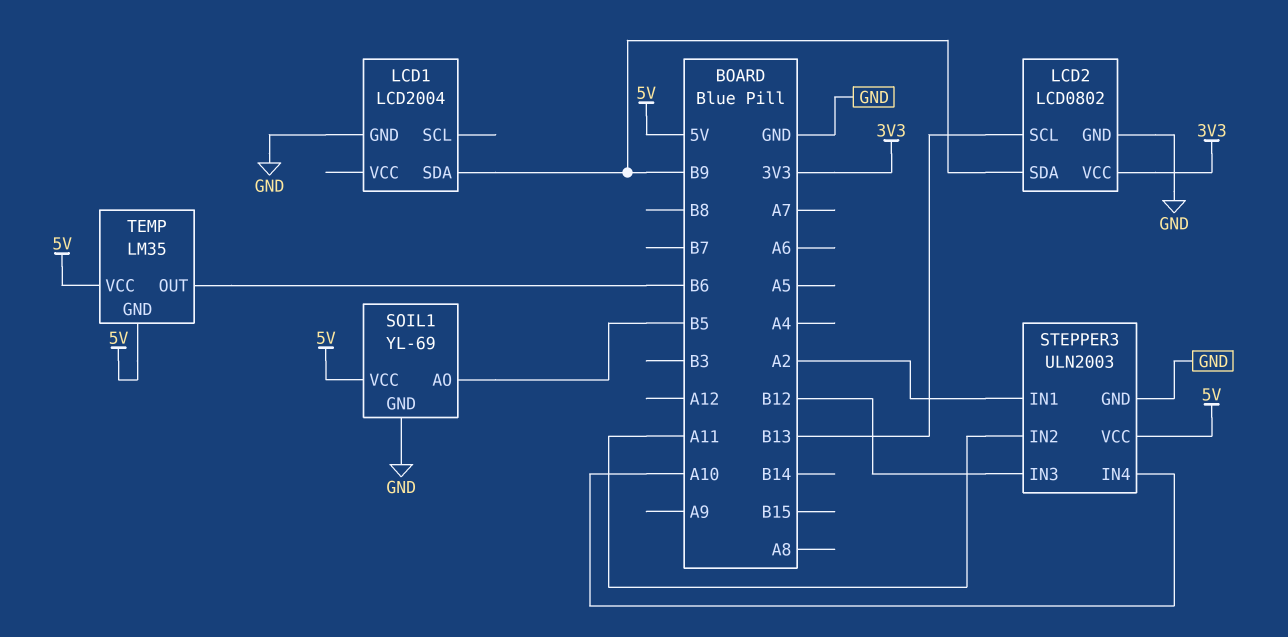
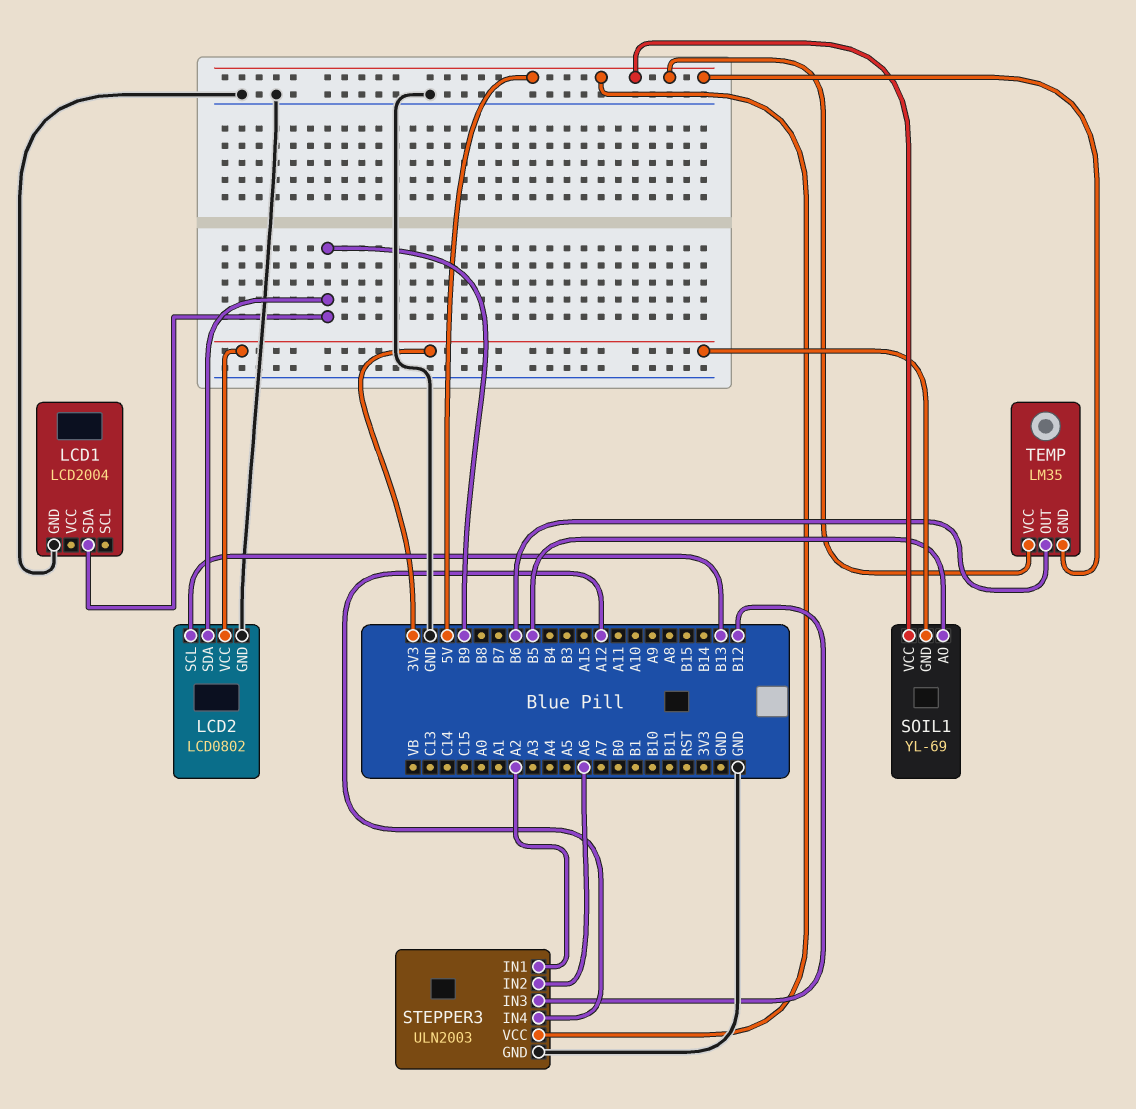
SOIL1 pin GND: GND -> 3V3
STEPPER3 pin IN2: A11 -> A6
STEPPER3 pin IN4: A10 -> A12

